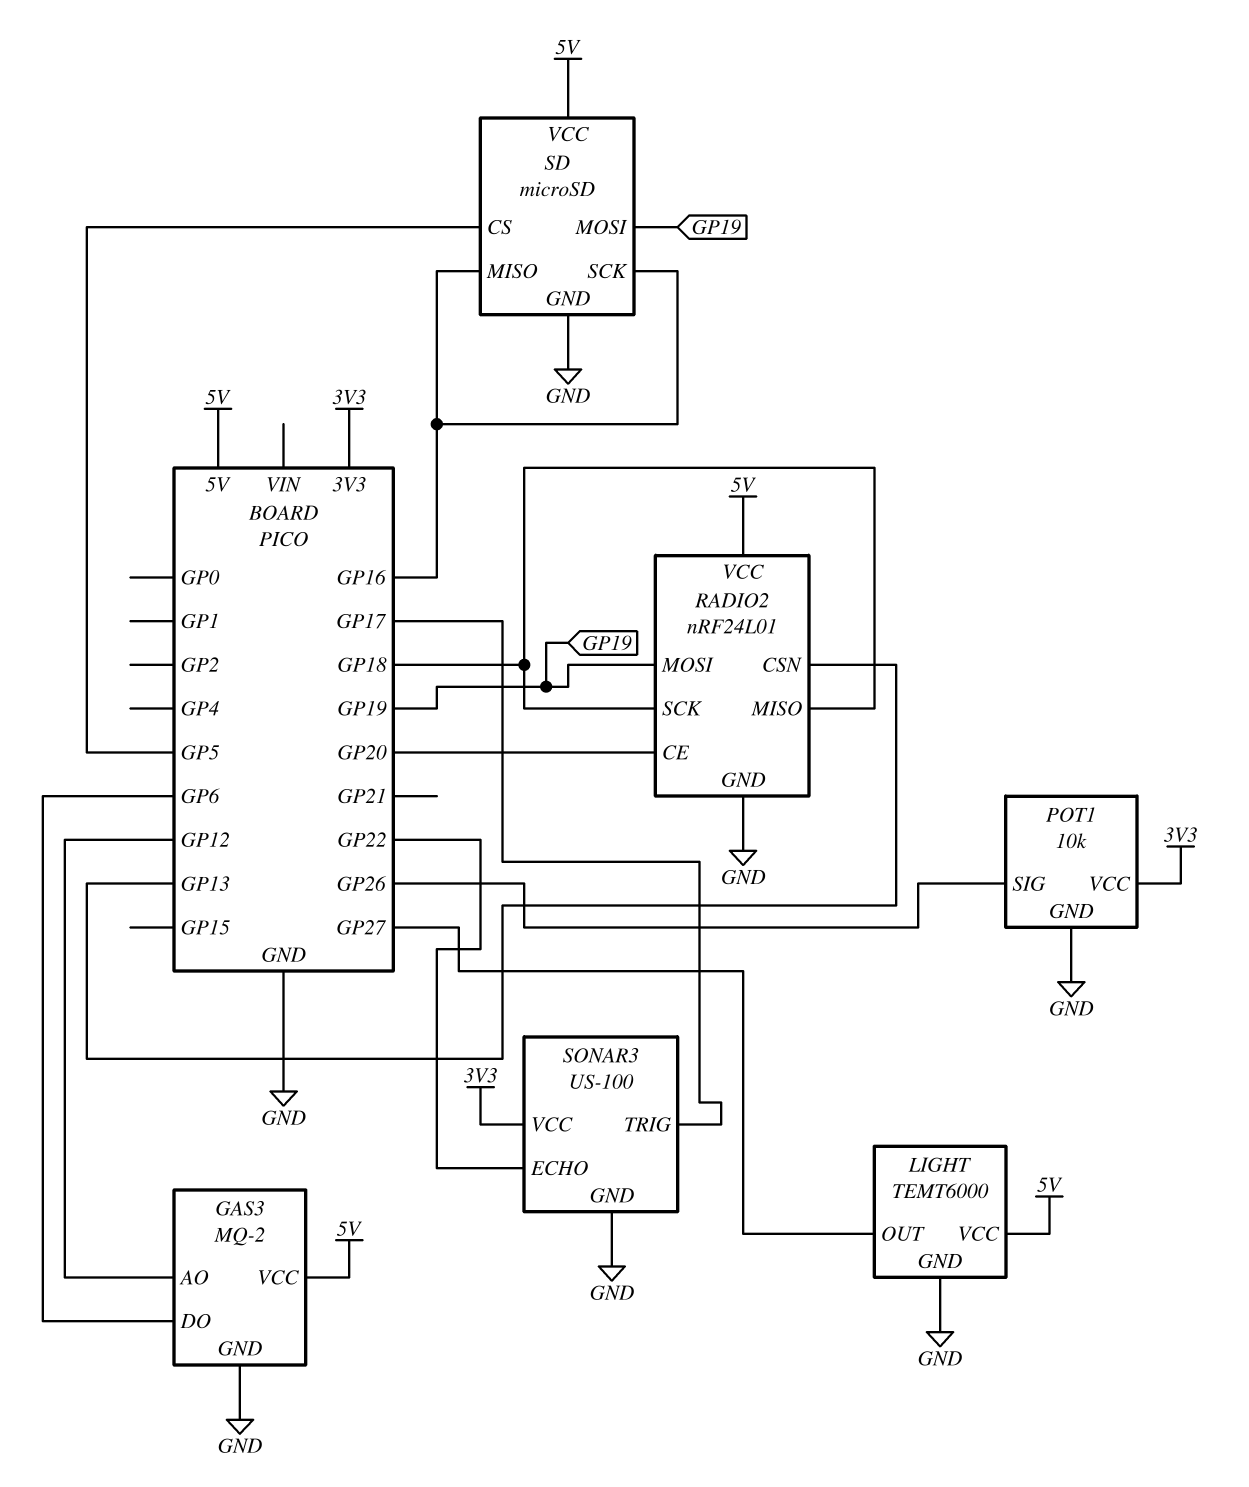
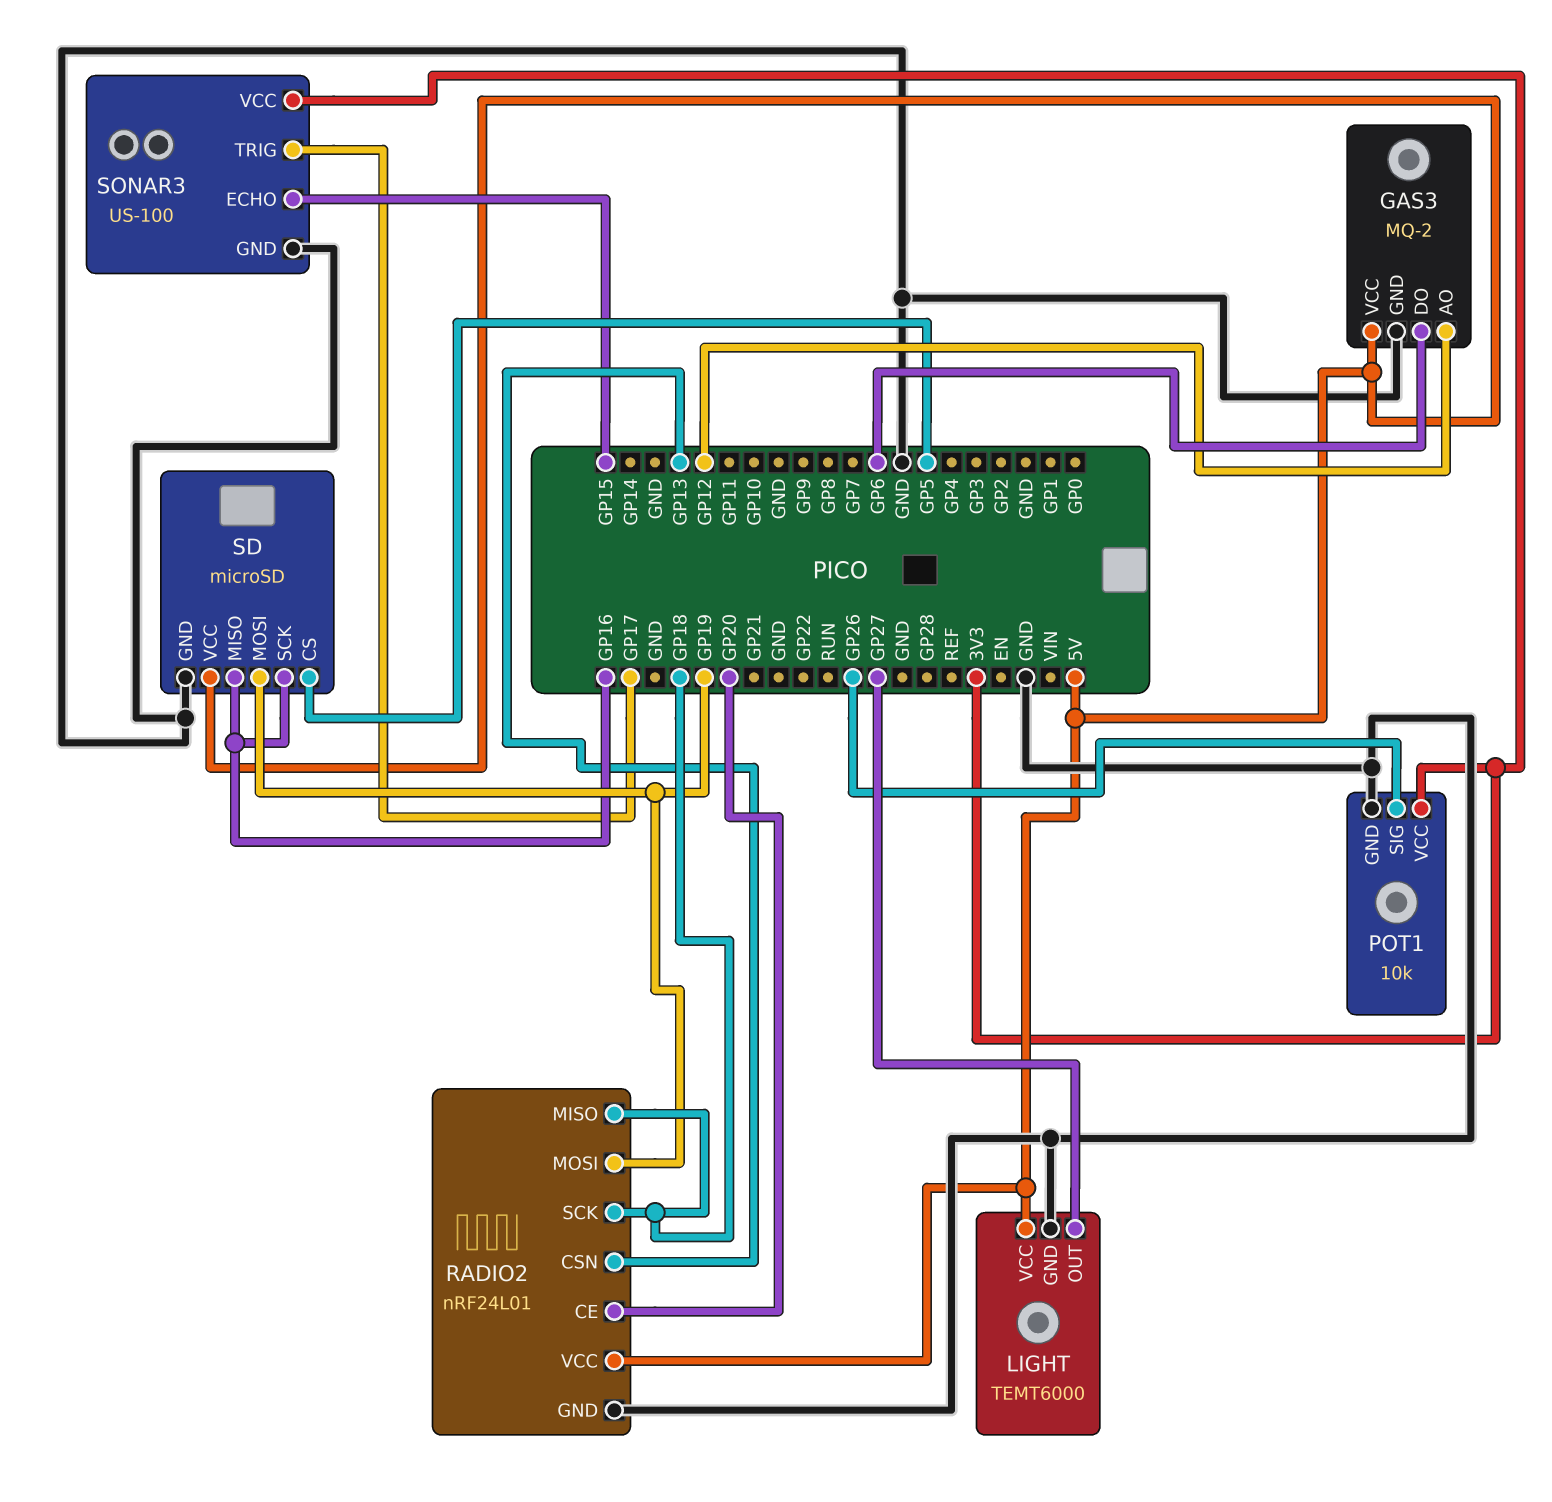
SONAR3 pin ECHO: GP22 -> GP15

